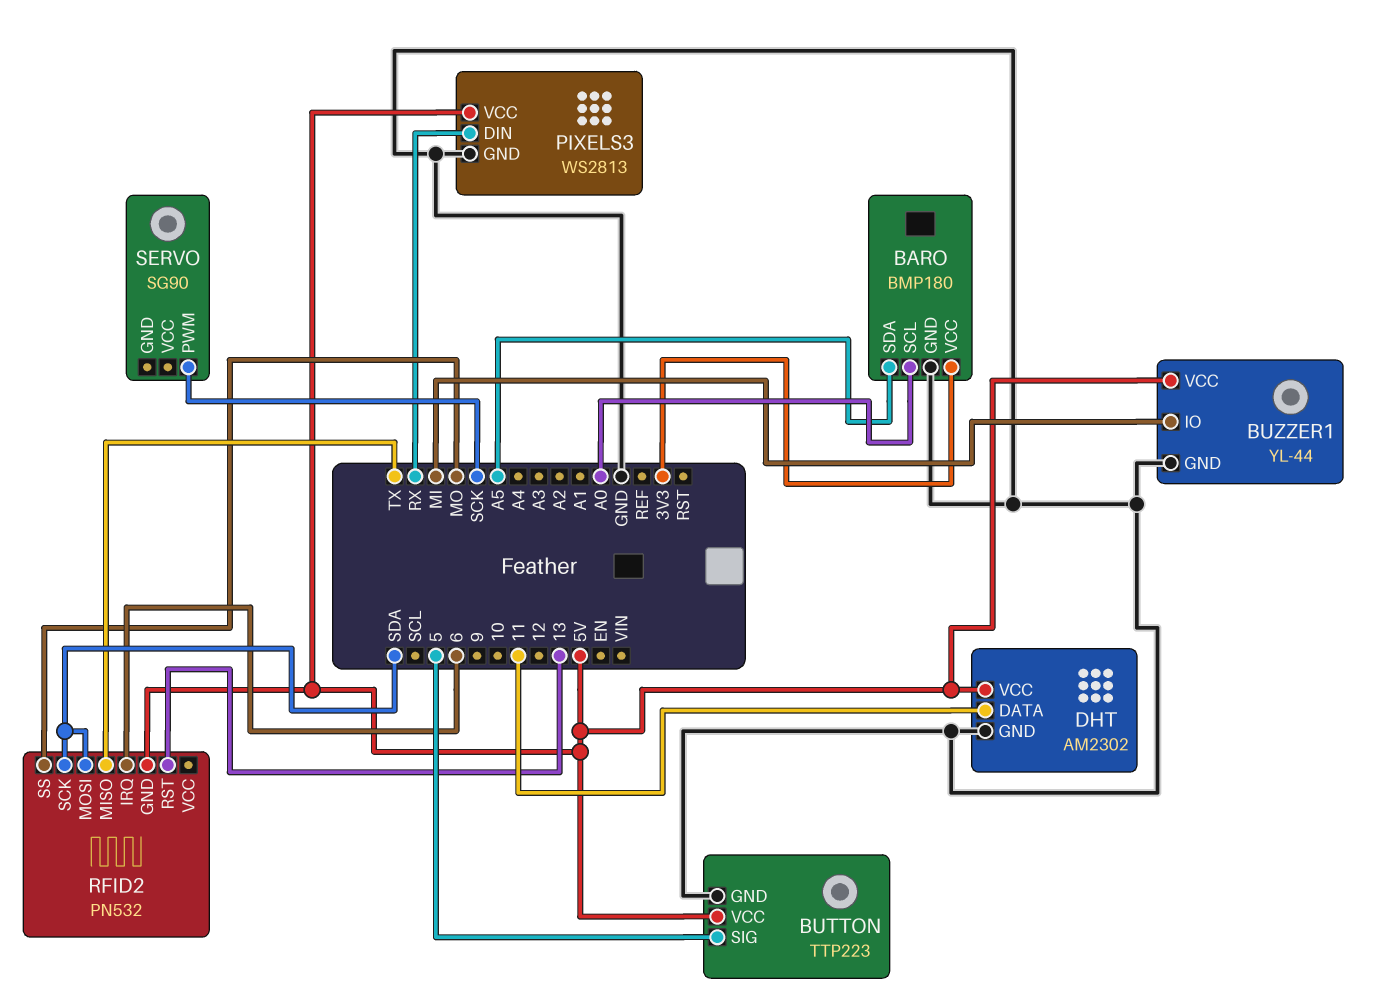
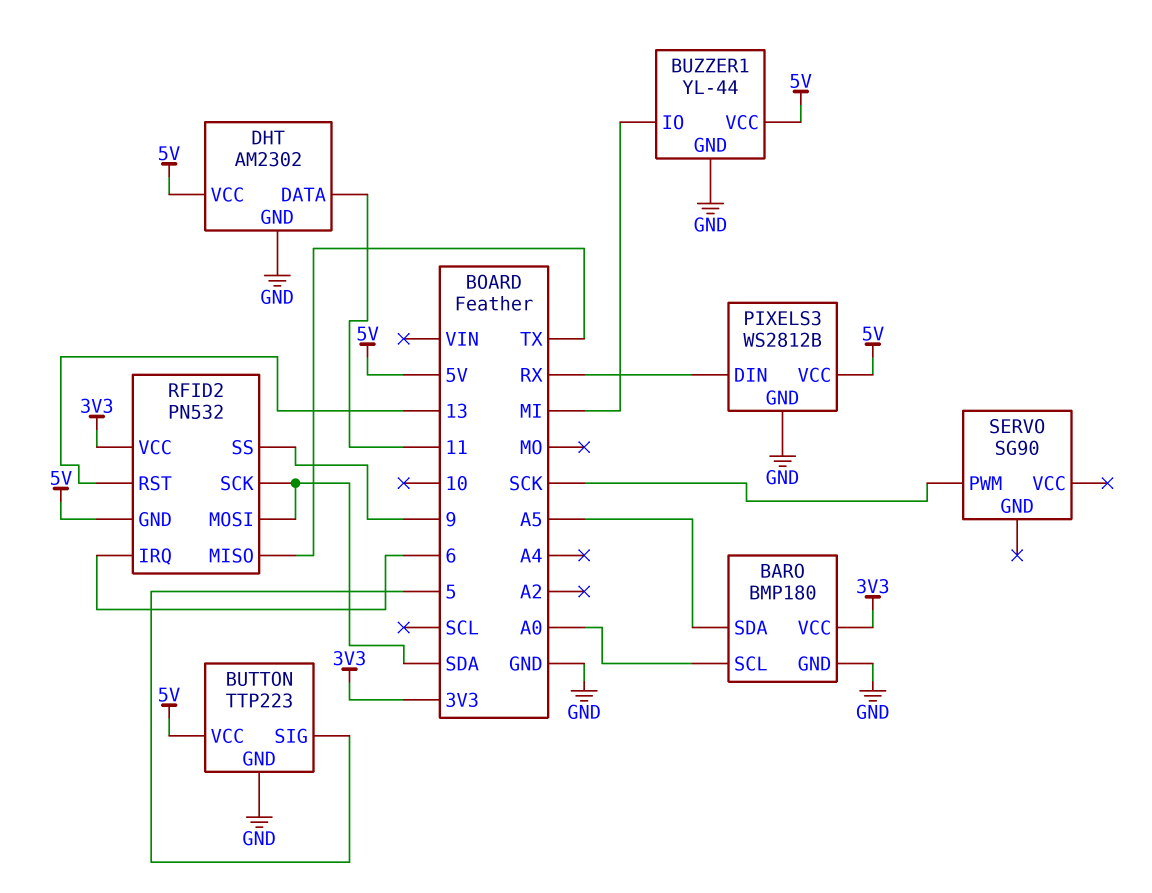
PIXELS3: WS2813 -> WS2812B
RFID2 pin SS: MO -> 9
RFID2 pin VCC: none -> 3V3

